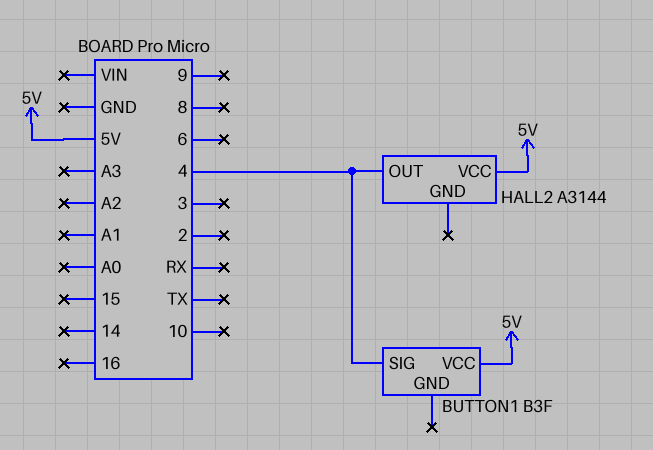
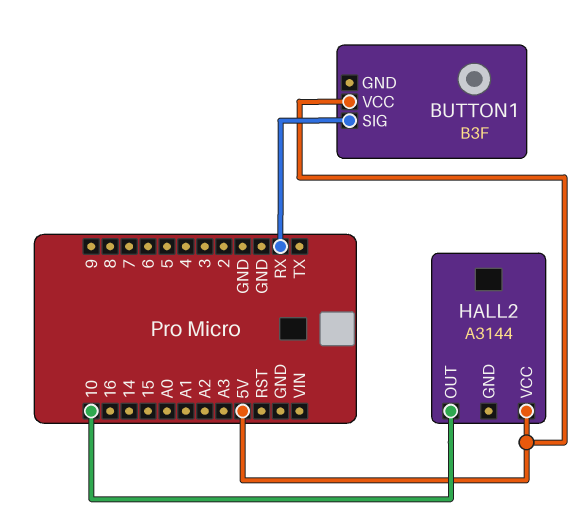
BUTTON1 pin SIG: 4 -> RX
HALL2 pin OUT: 4 -> 10

